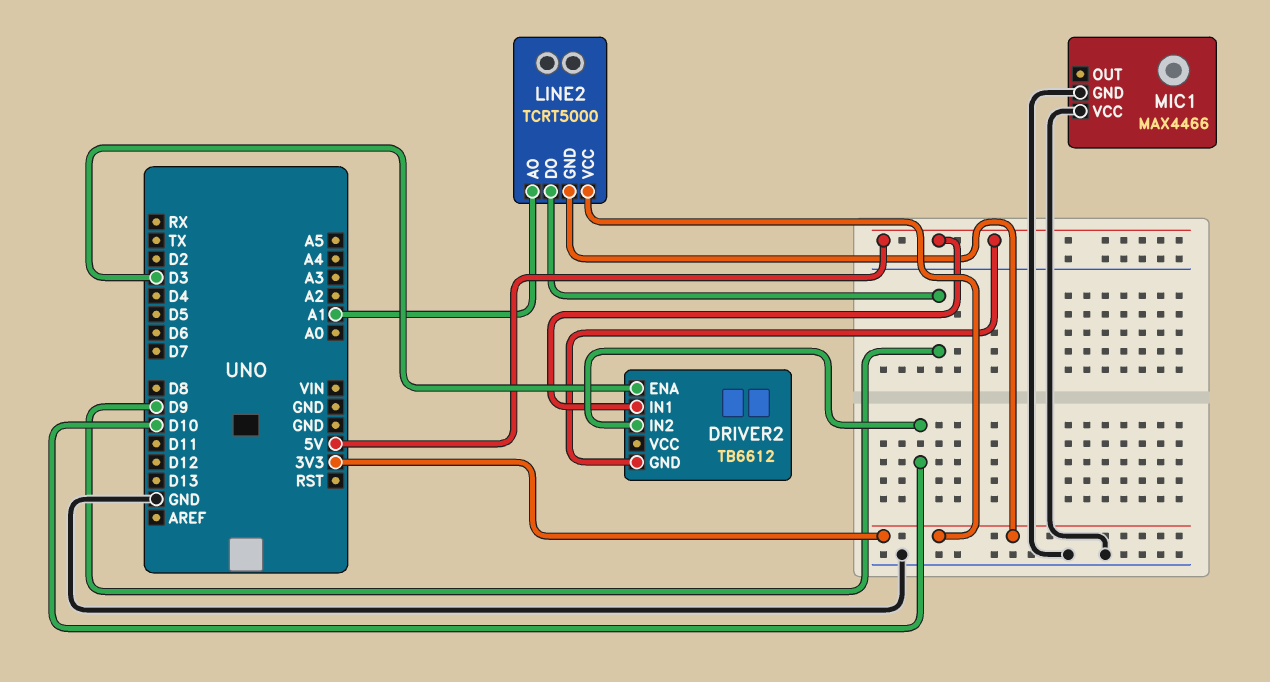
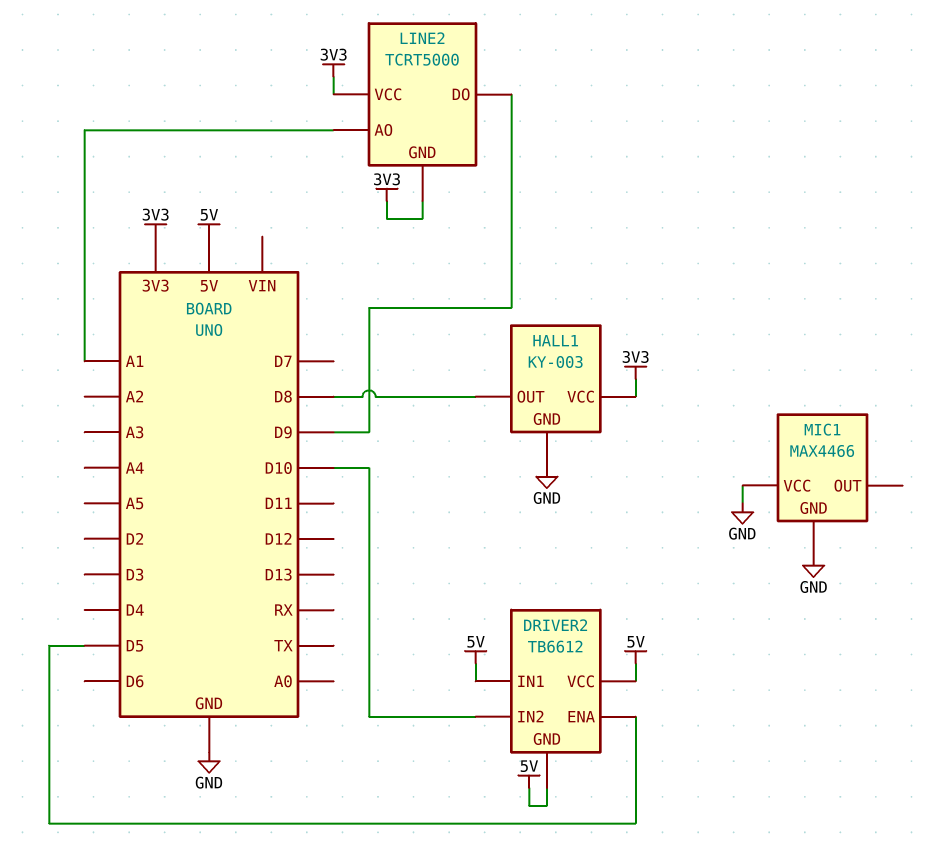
DRIVER2 pin ENA: D3 -> D5
DRIVER2 pin VCC: none -> 5V
HALL1: none -> KY-003
HALL1 pin GND: none -> GND
HALL1 pin OUT: none -> D8
HALL1 pin VCC: none -> 3V3

